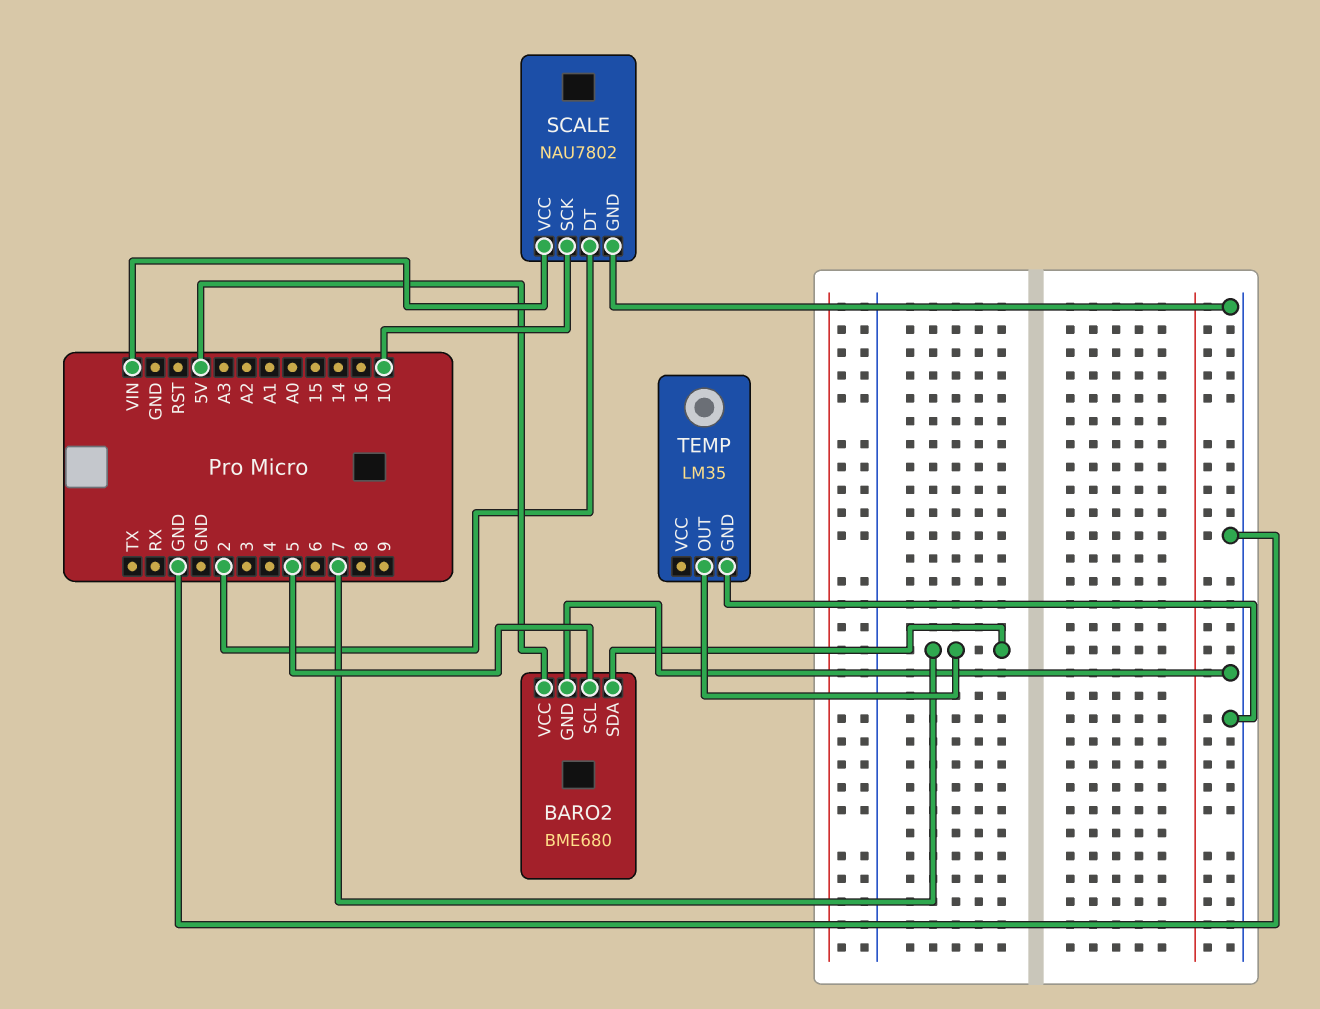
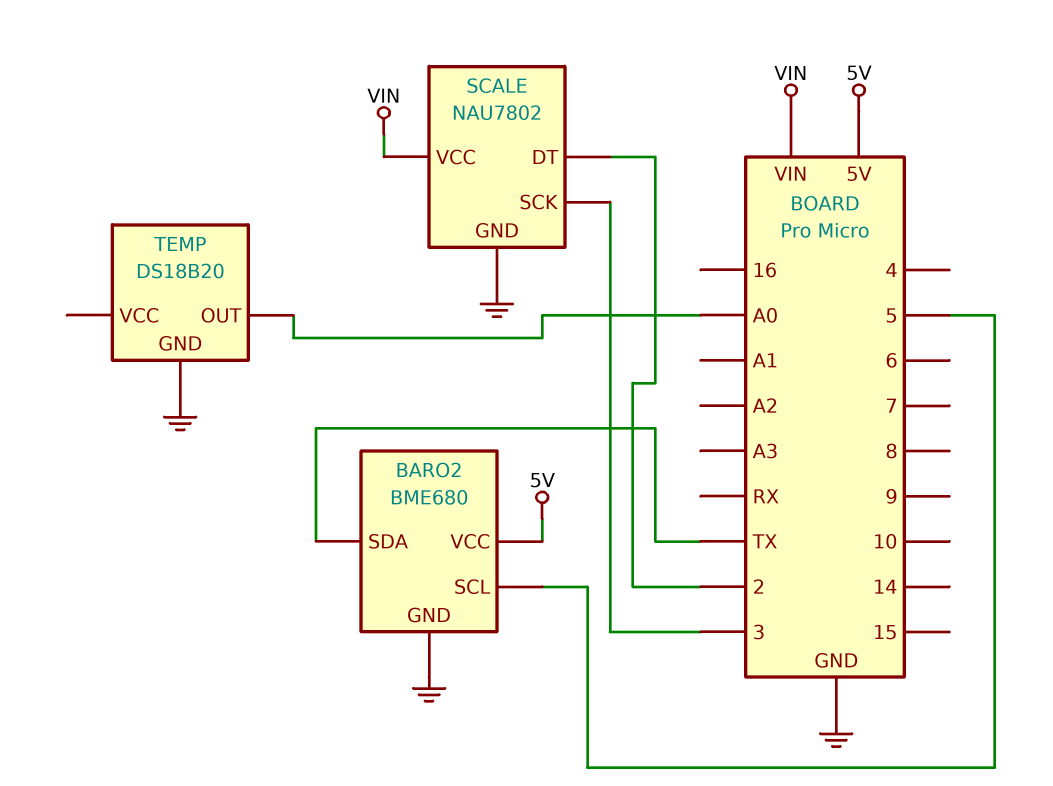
BARO2 pin SDA: 7 -> TX
SCALE pin SCK: 10 -> 3
TEMP: LM35 -> DS18B20
TEMP pin OUT: 7 -> A0

